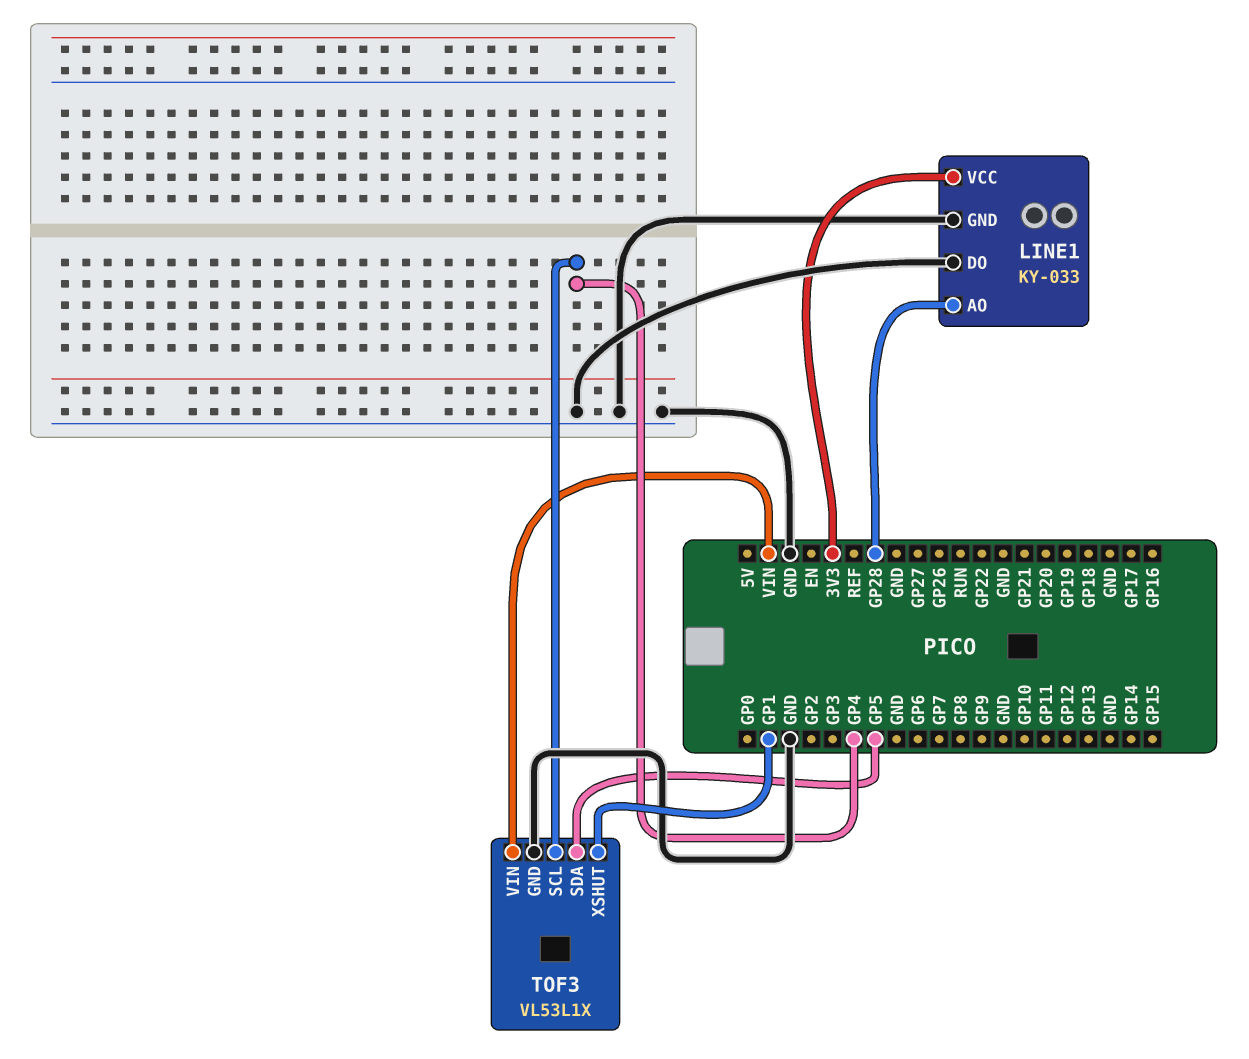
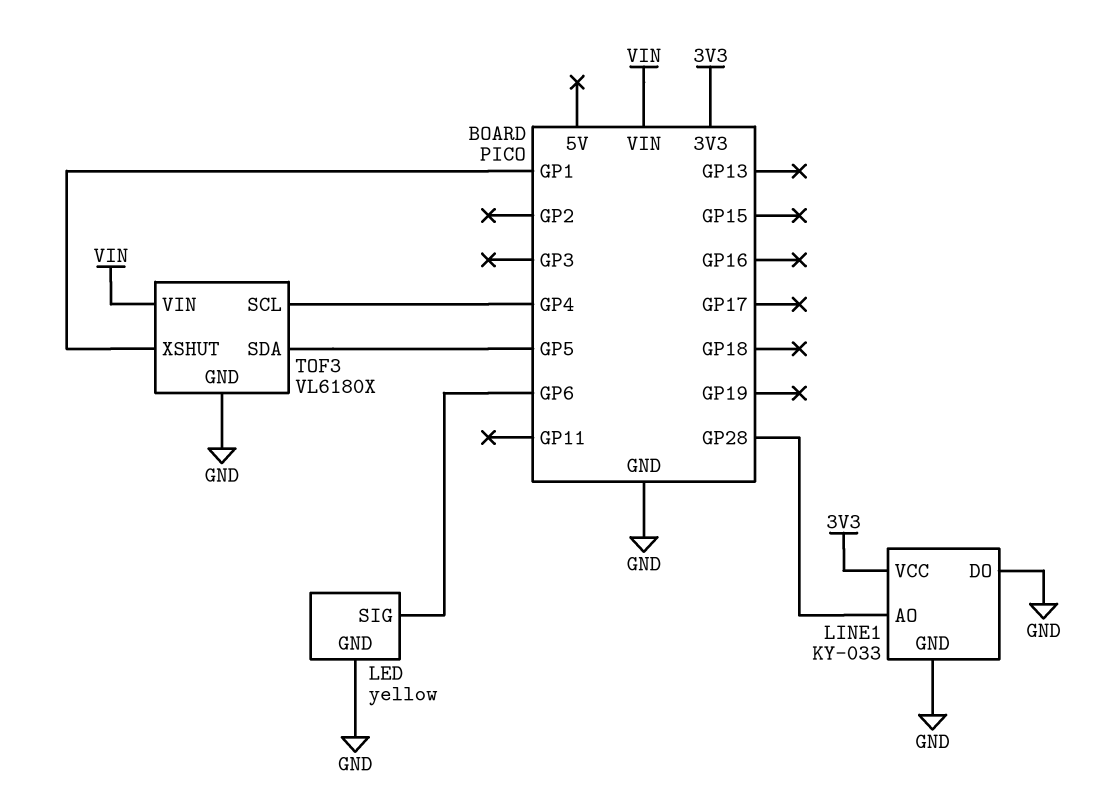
LED: none -> yellow
LED pin GND: none -> GND
LED pin SIG: none -> GP6
TOF3: VL53L1X -> VL6180X

